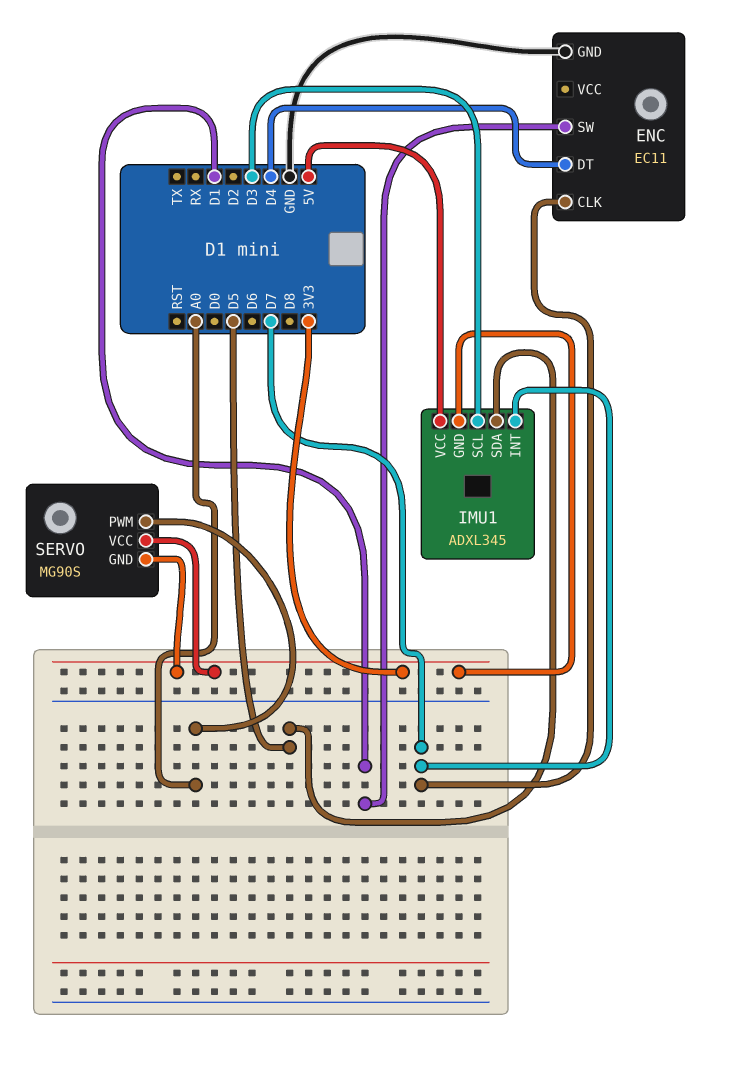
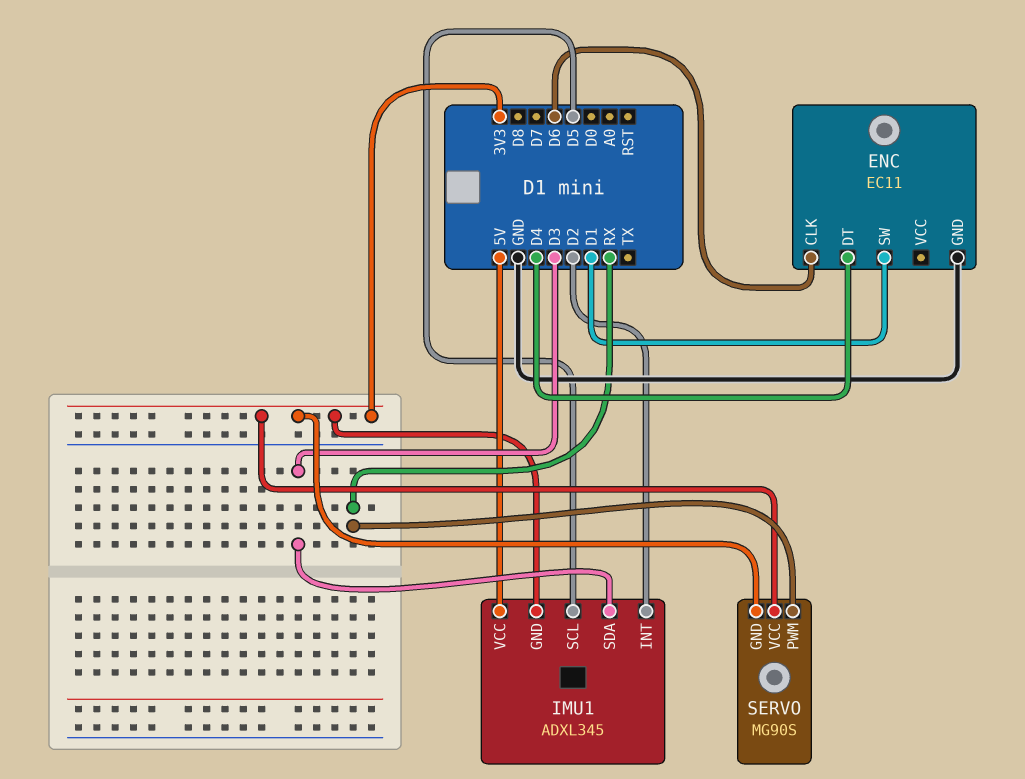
ENC pin CLK: D7 -> D6
IMU1 pin INT: D7 -> D2
IMU1 pin SCL: D3 -> D5
IMU1 pin SDA: D5 -> D3
SERVO pin PWM: A0 -> RX

